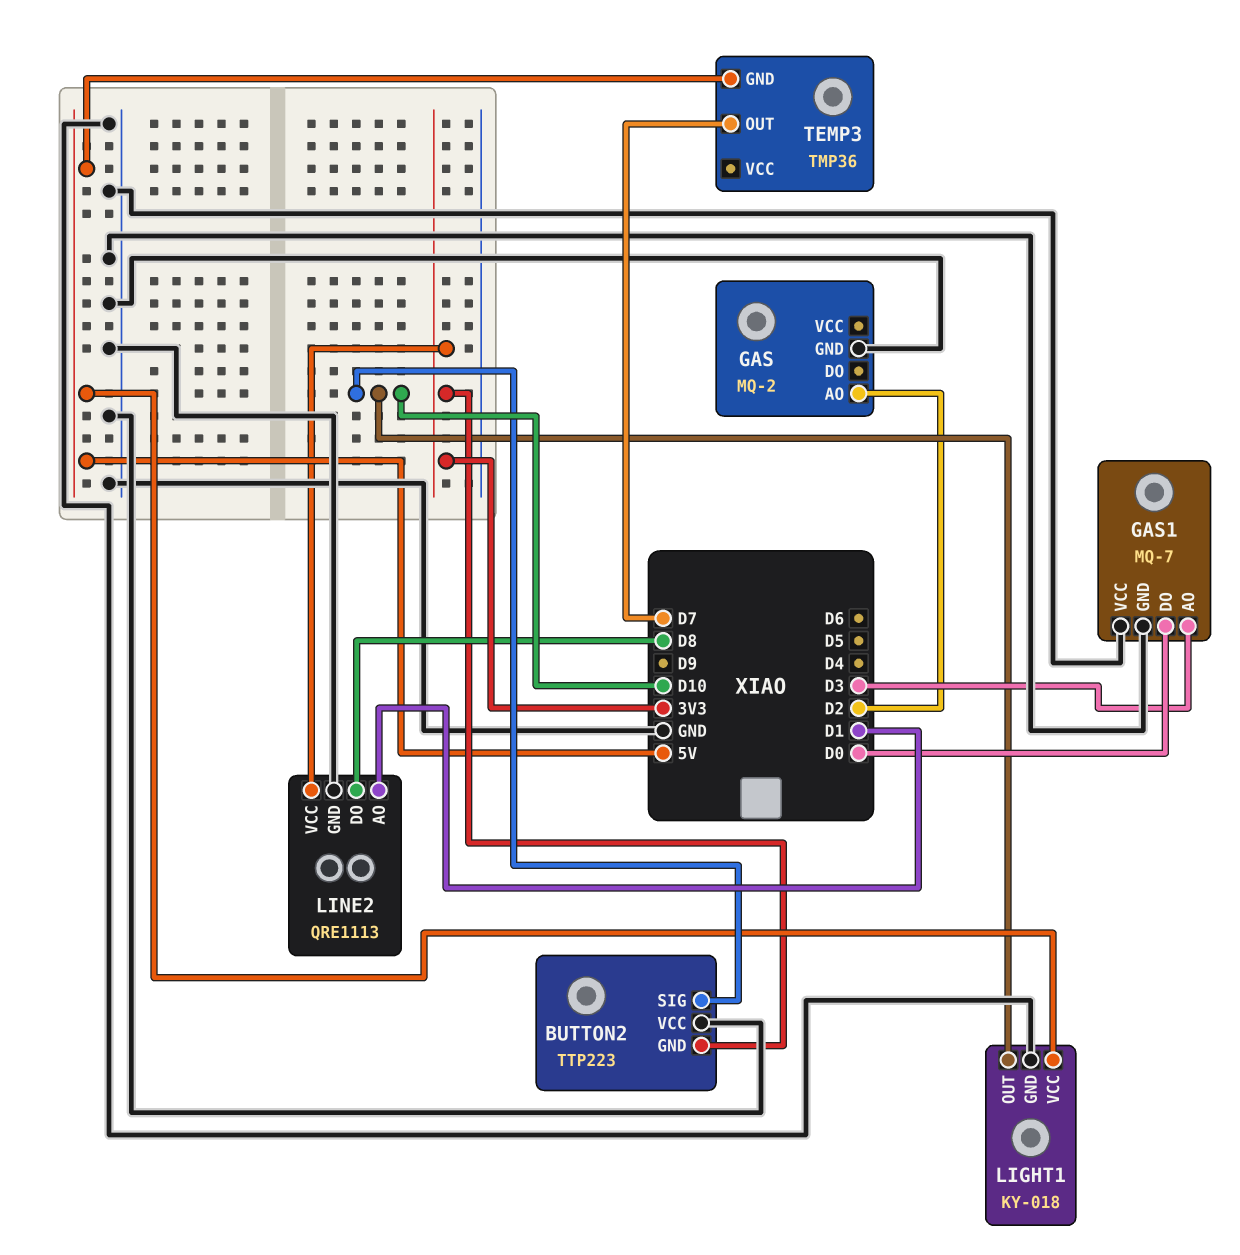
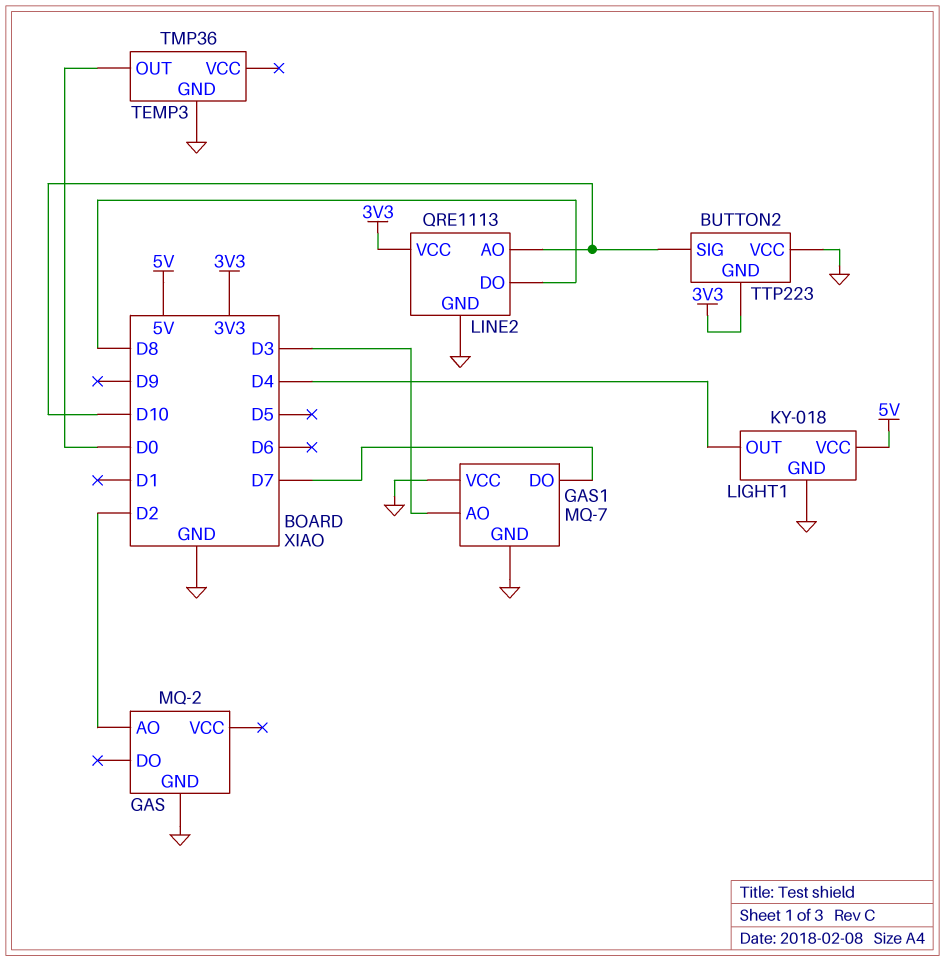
GAS1 pin DO: D0 -> D7
LIGHT1 pin OUT: D10 -> D4
LINE2 pin AO: D1 -> D10
TEMP3 pin GND: 5V -> GND
TEMP3 pin OUT: D7 -> D0

